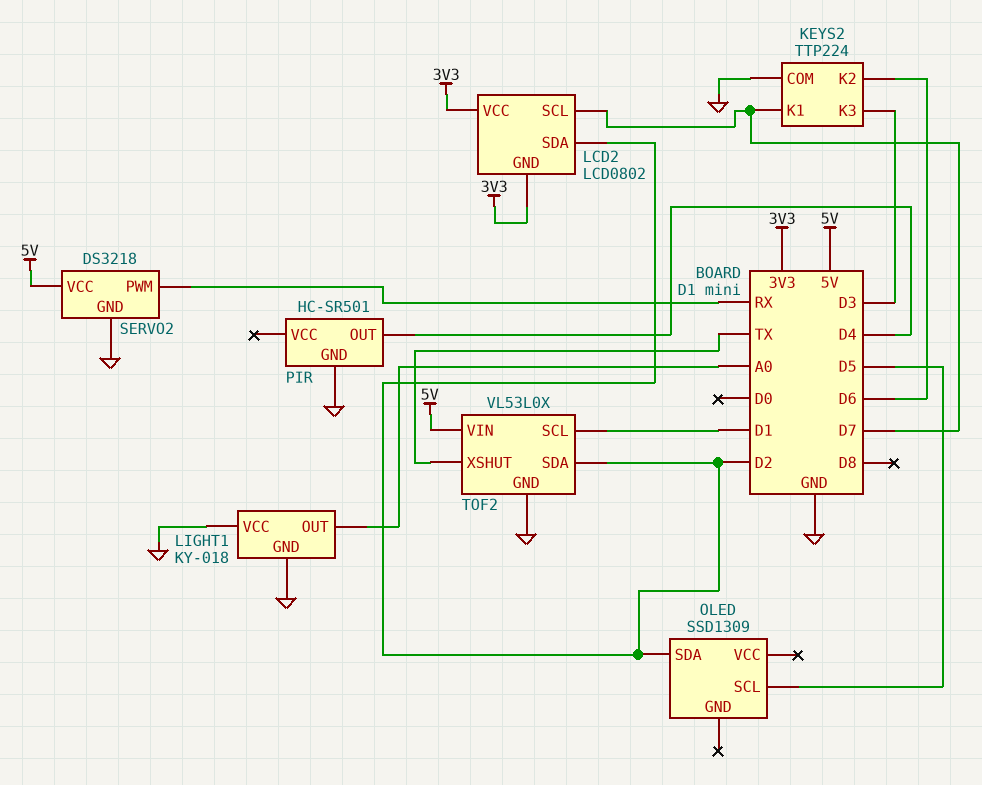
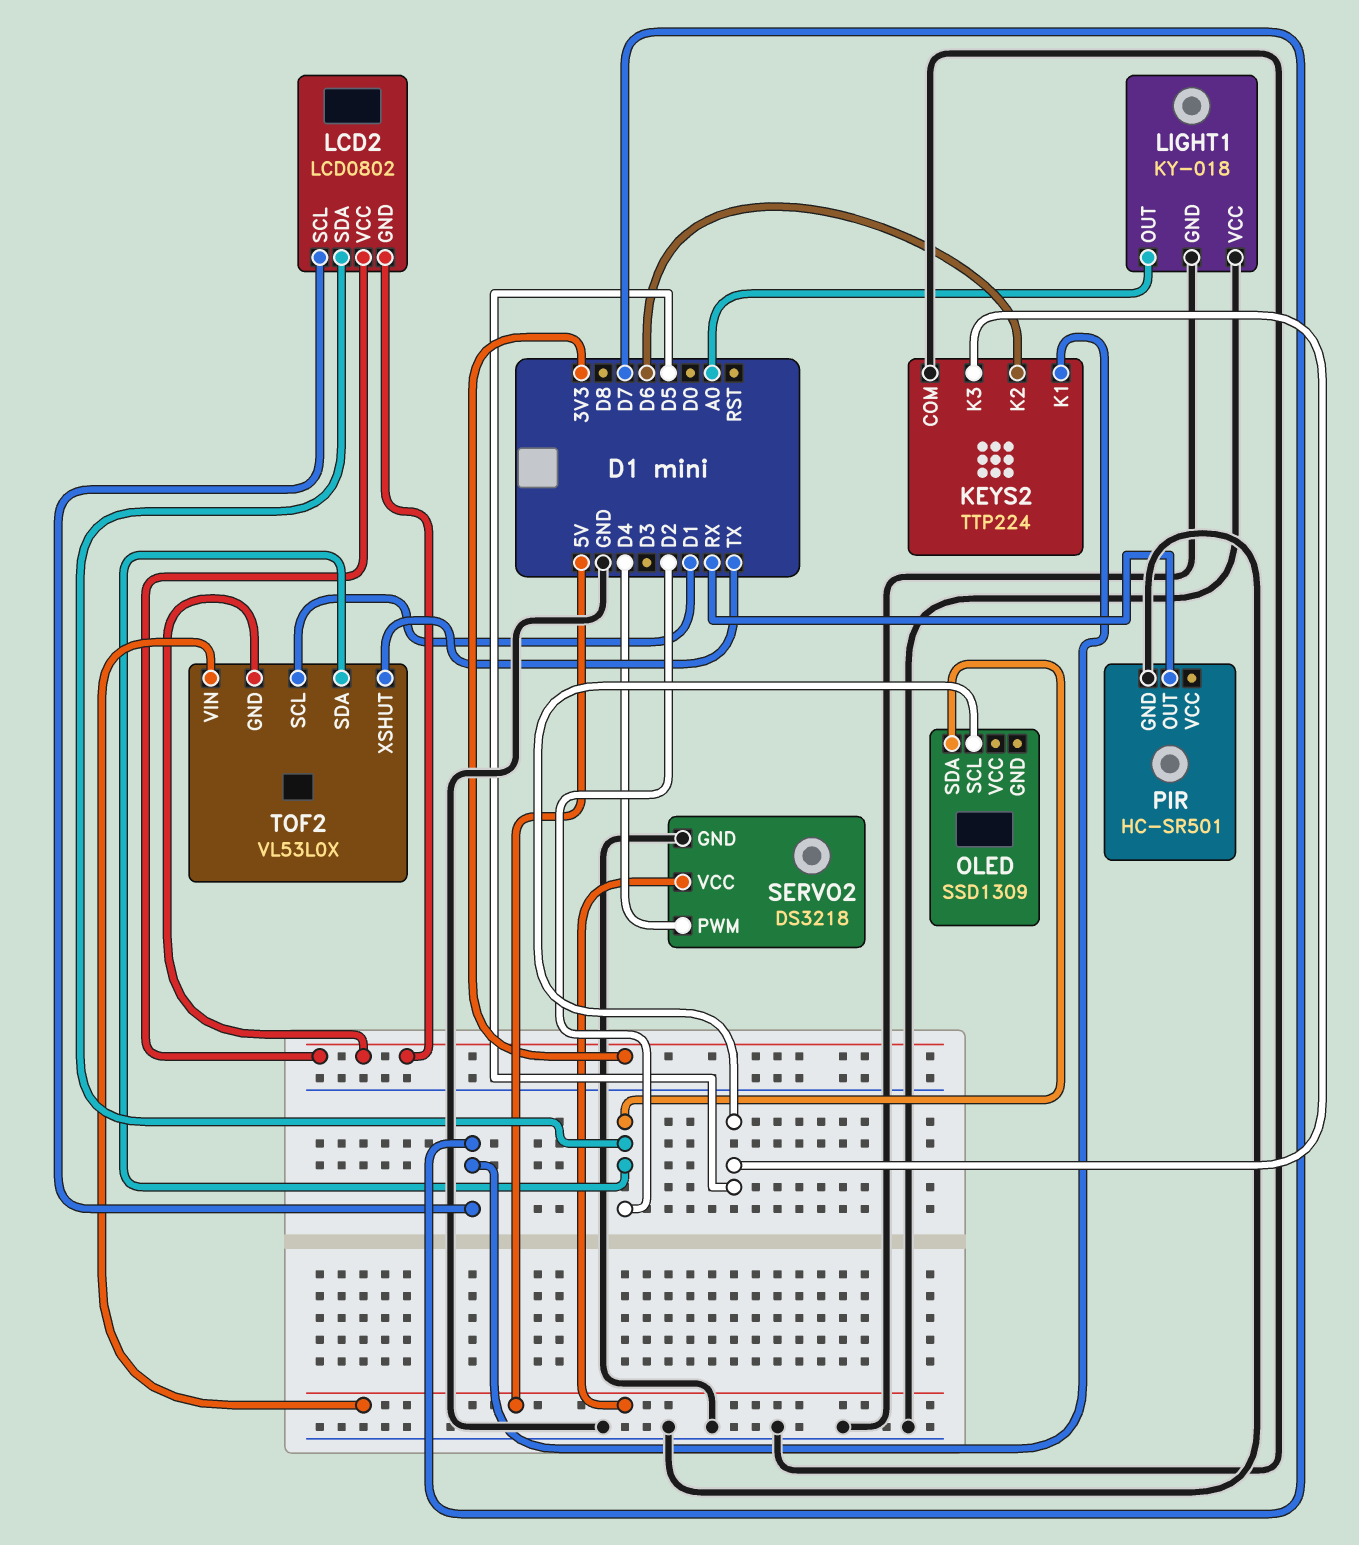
KEYS2 pin K3: D3 -> D5
PIR pin OUT: D4 -> RX
SERVO2 pin PWM: RX -> D4
TOF2 pin GND: GND -> 3V3

